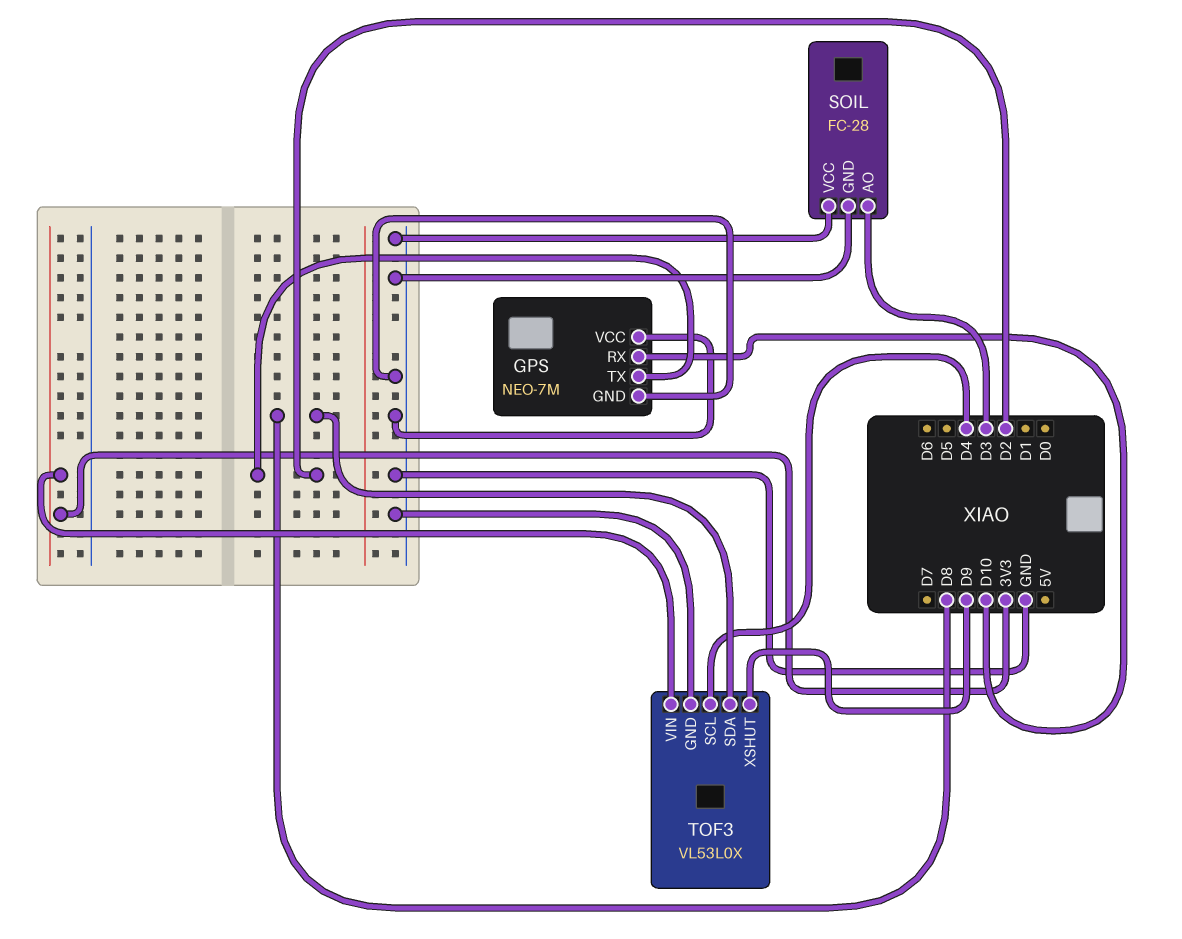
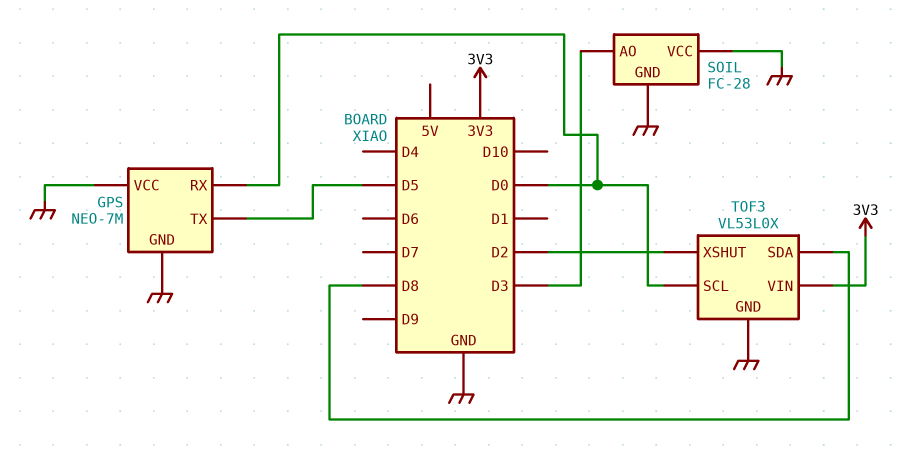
GPS pin RX: D10 -> D0
GPS pin TX: D2 -> D5
TOF3 pin SCL: D4 -> D0
TOF3 pin XSHUT: D9 -> D2

